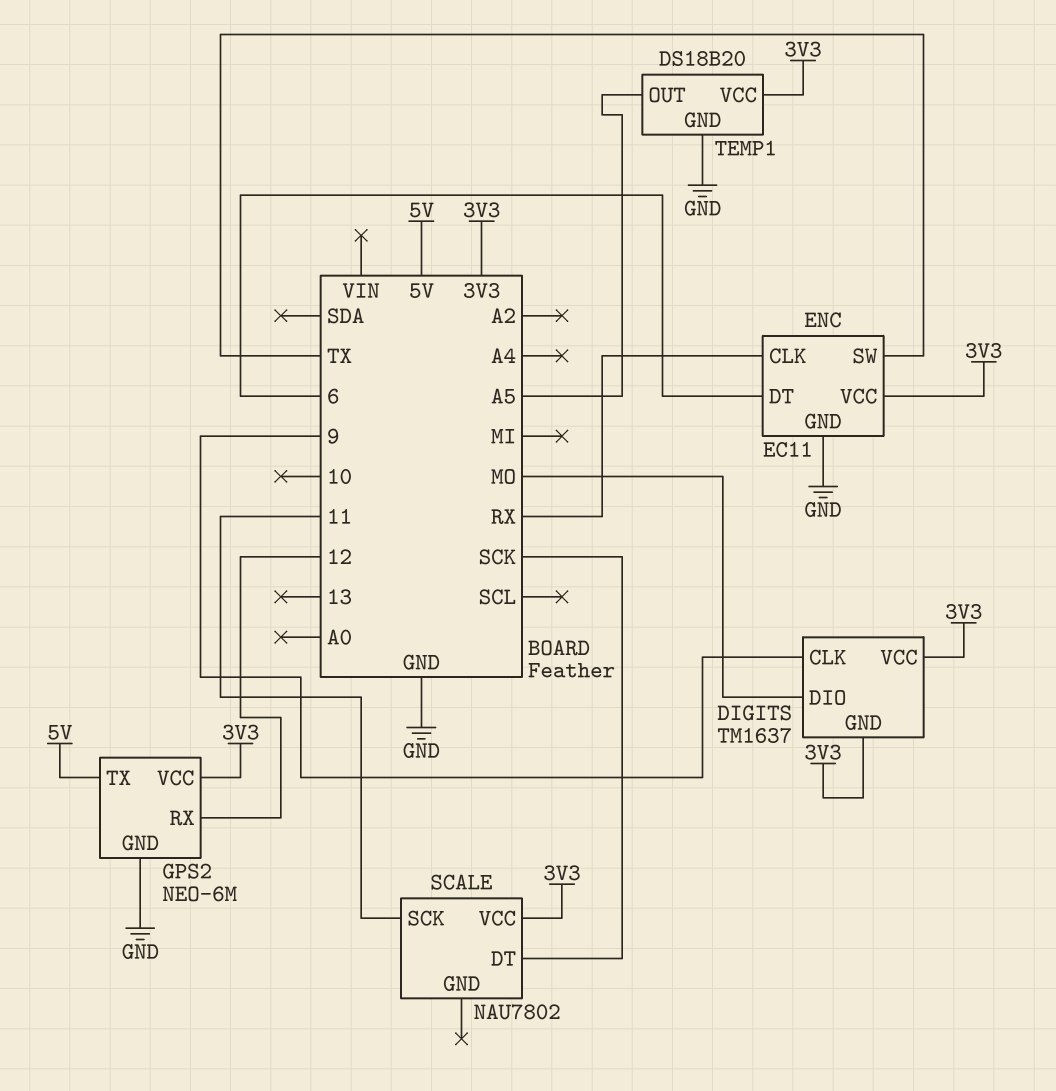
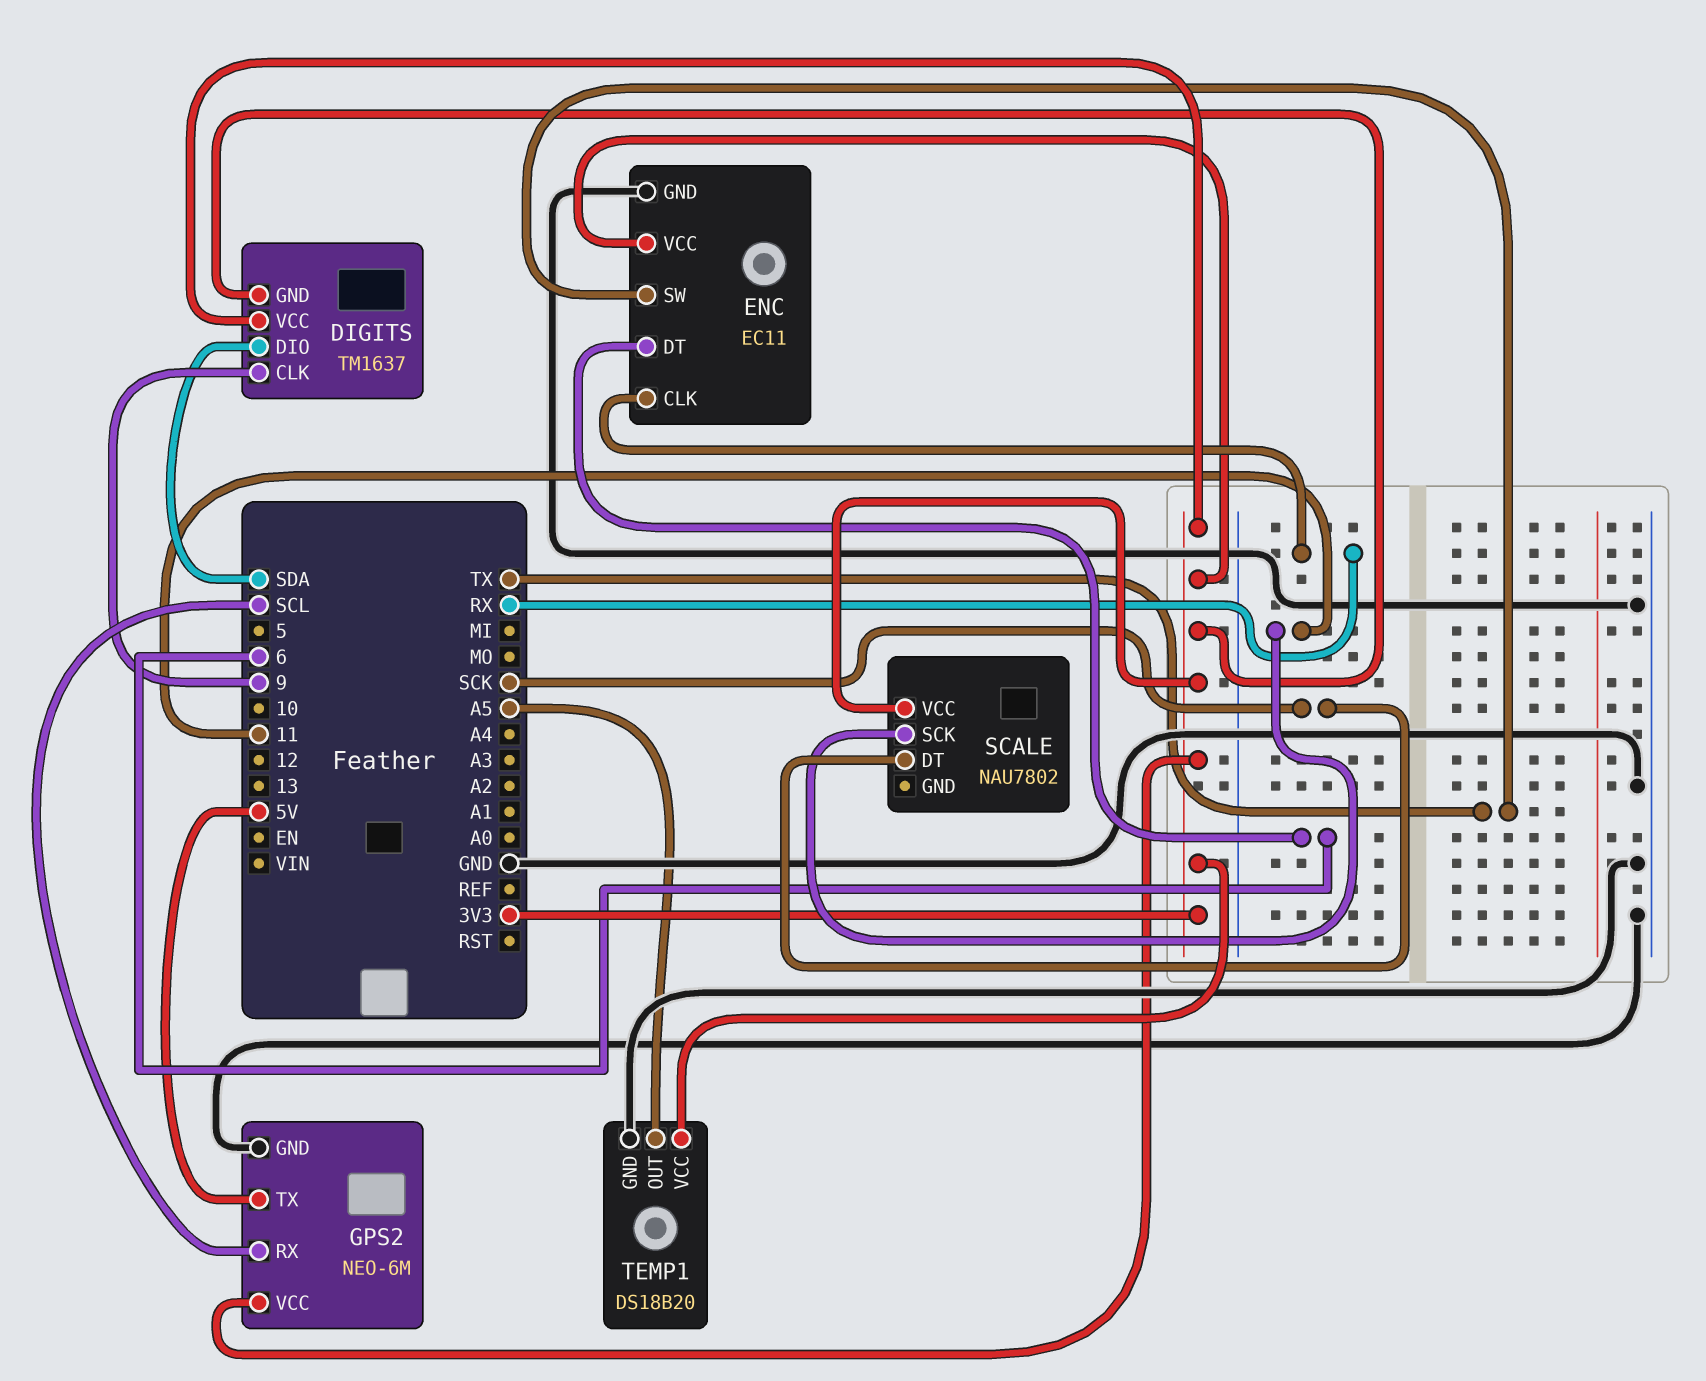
DIGITS pin DIO: MO -> SDA
GPS2 pin RX: 12 -> SCL

